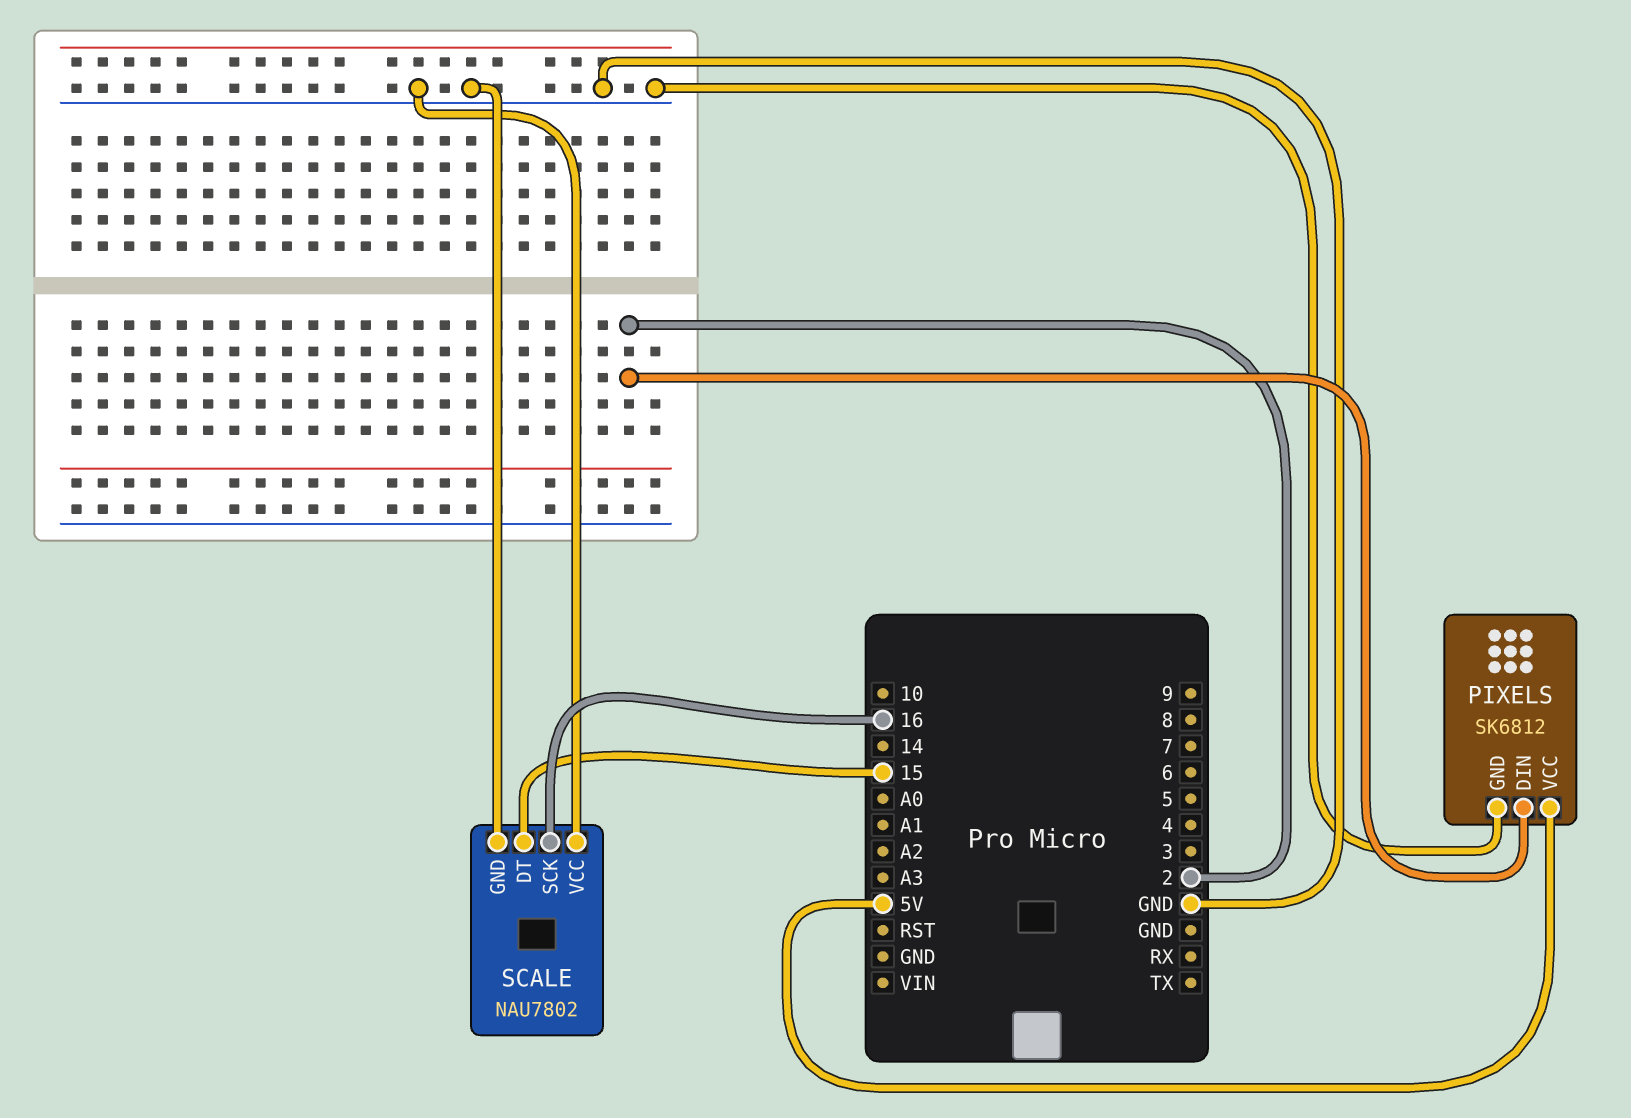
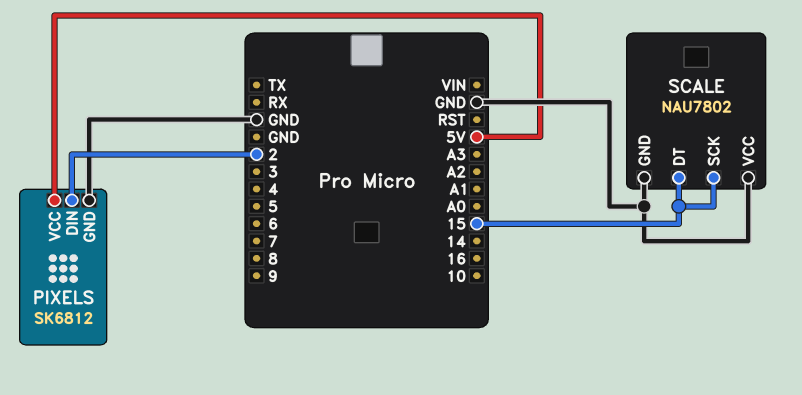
SCALE pin SCK: 16 -> 15

